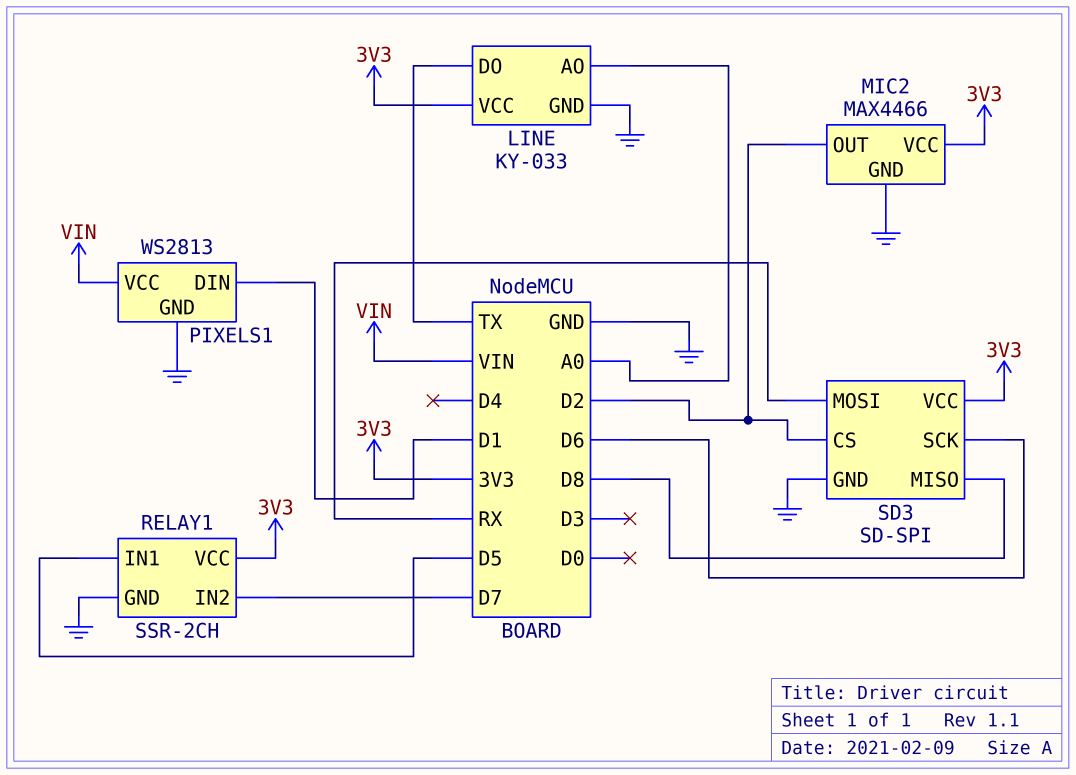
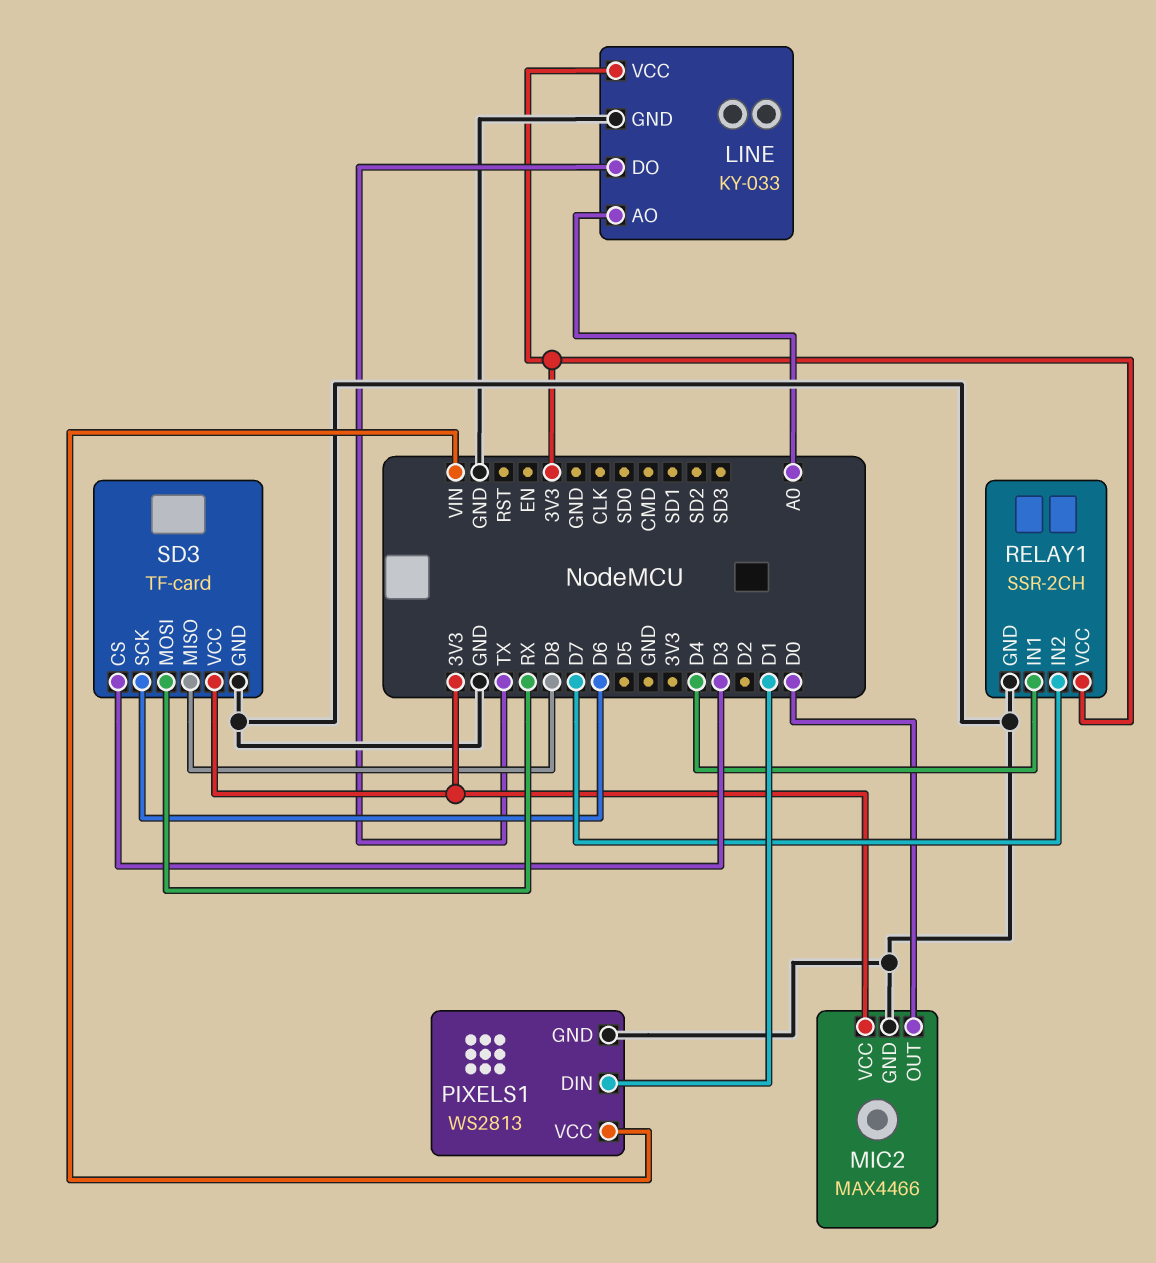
MIC2 pin OUT: D2 -> D0
RELAY1 pin IN1: D5 -> D4
SD3: SD-SPI -> TF-card
SD3 pin CS: D2 -> D3

